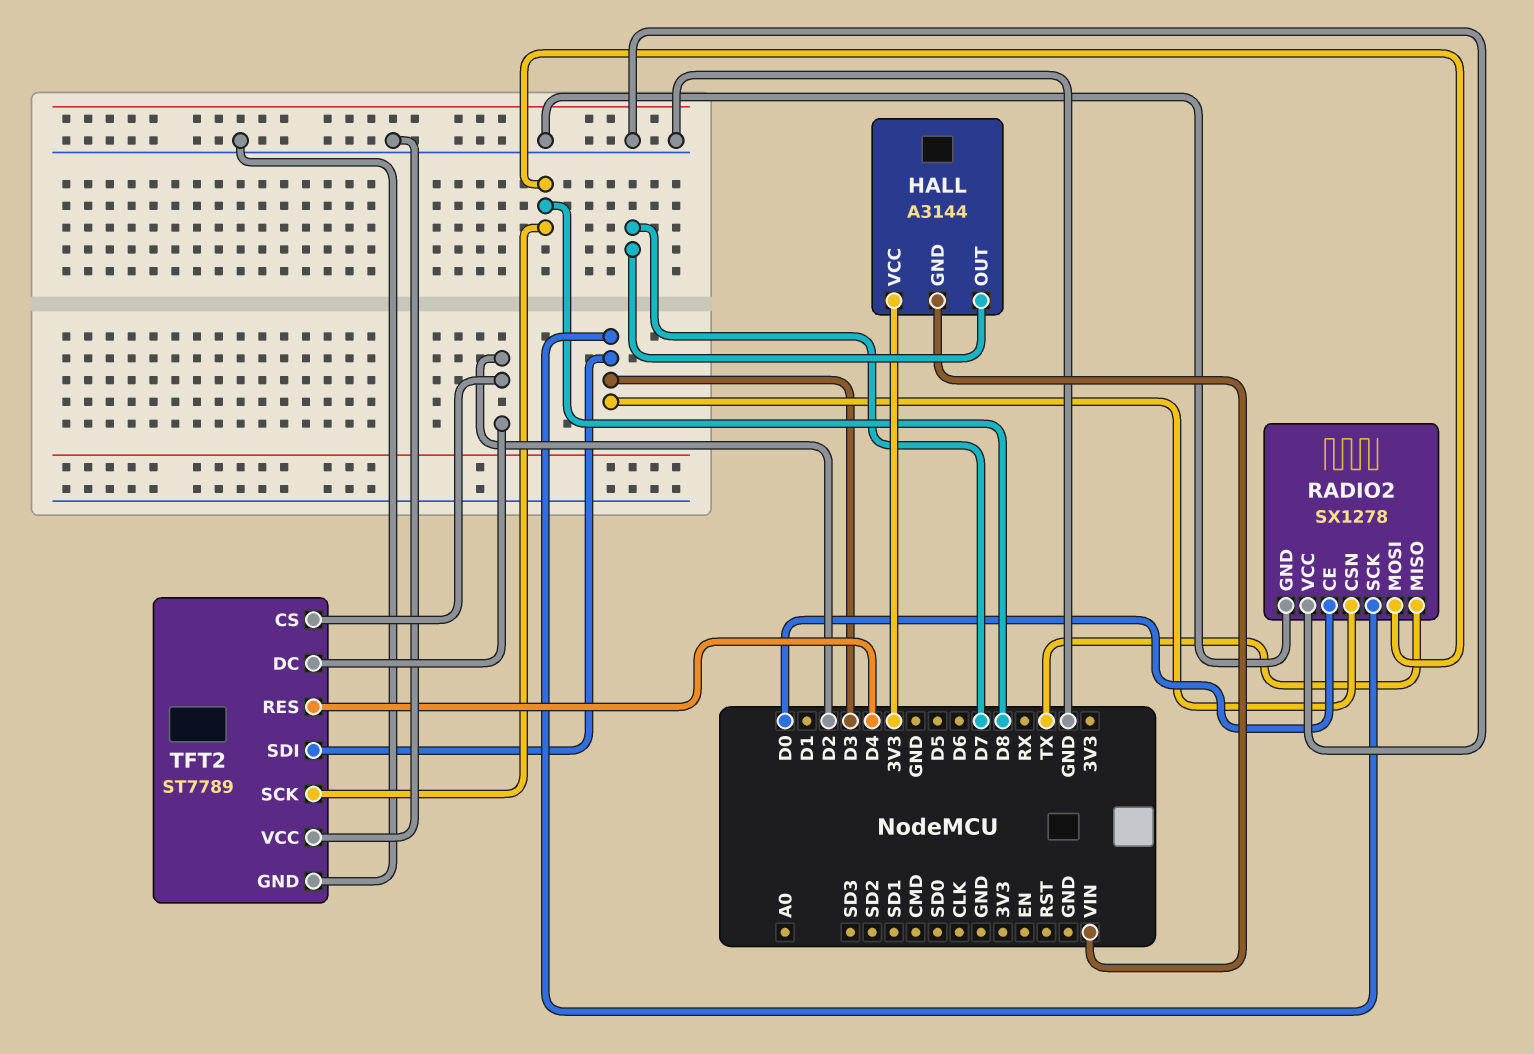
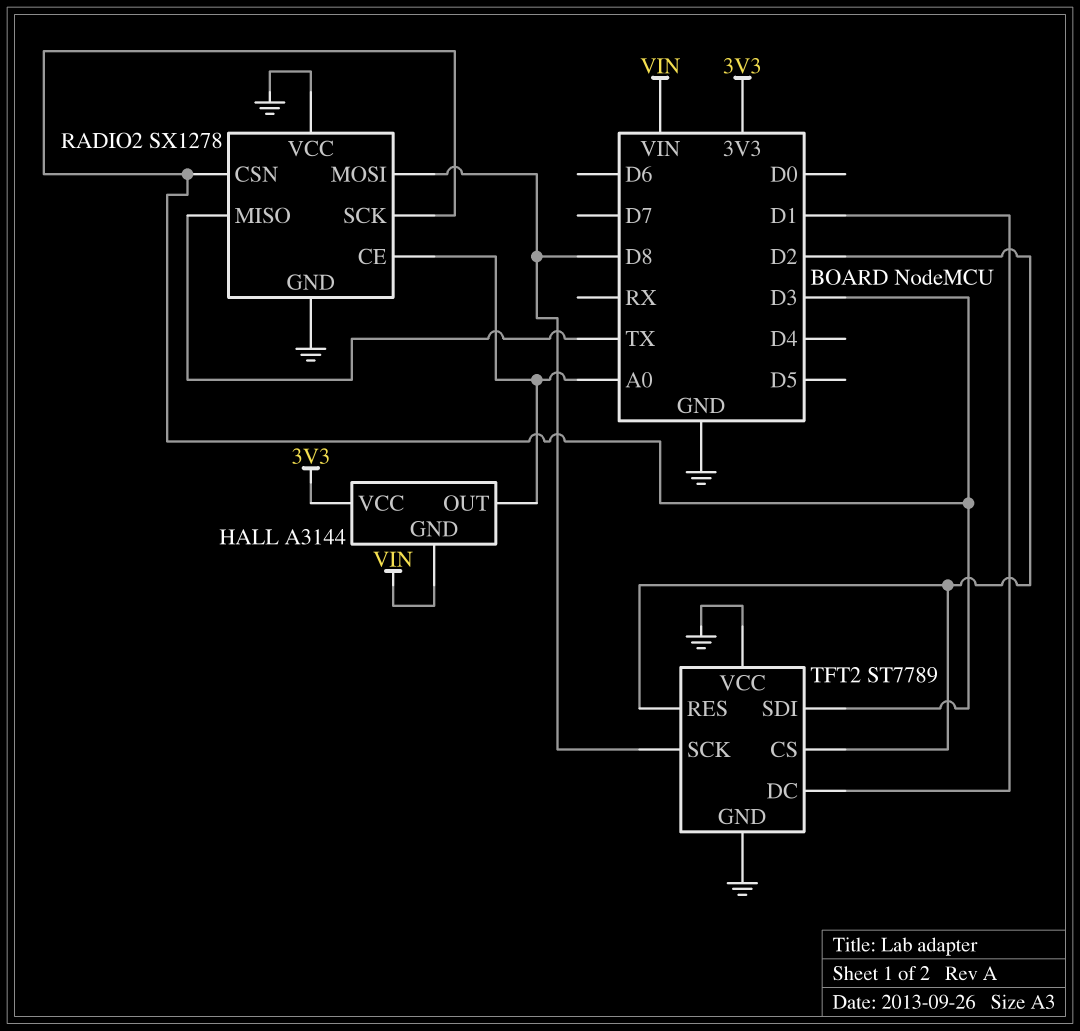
HALL pin OUT: D7 -> A0
RADIO2 pin CE: D0 -> A0
TFT2 pin DC: D2 -> D1
TFT2 pin RES: D4 -> D2

